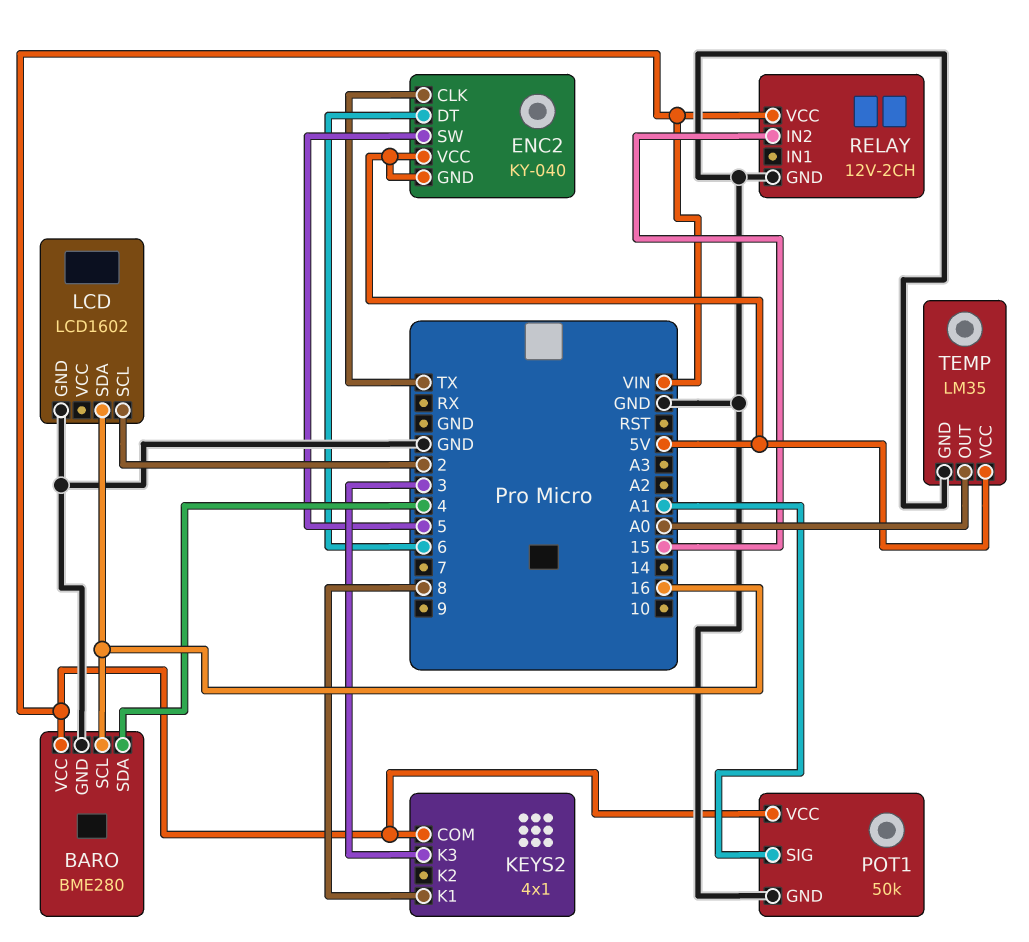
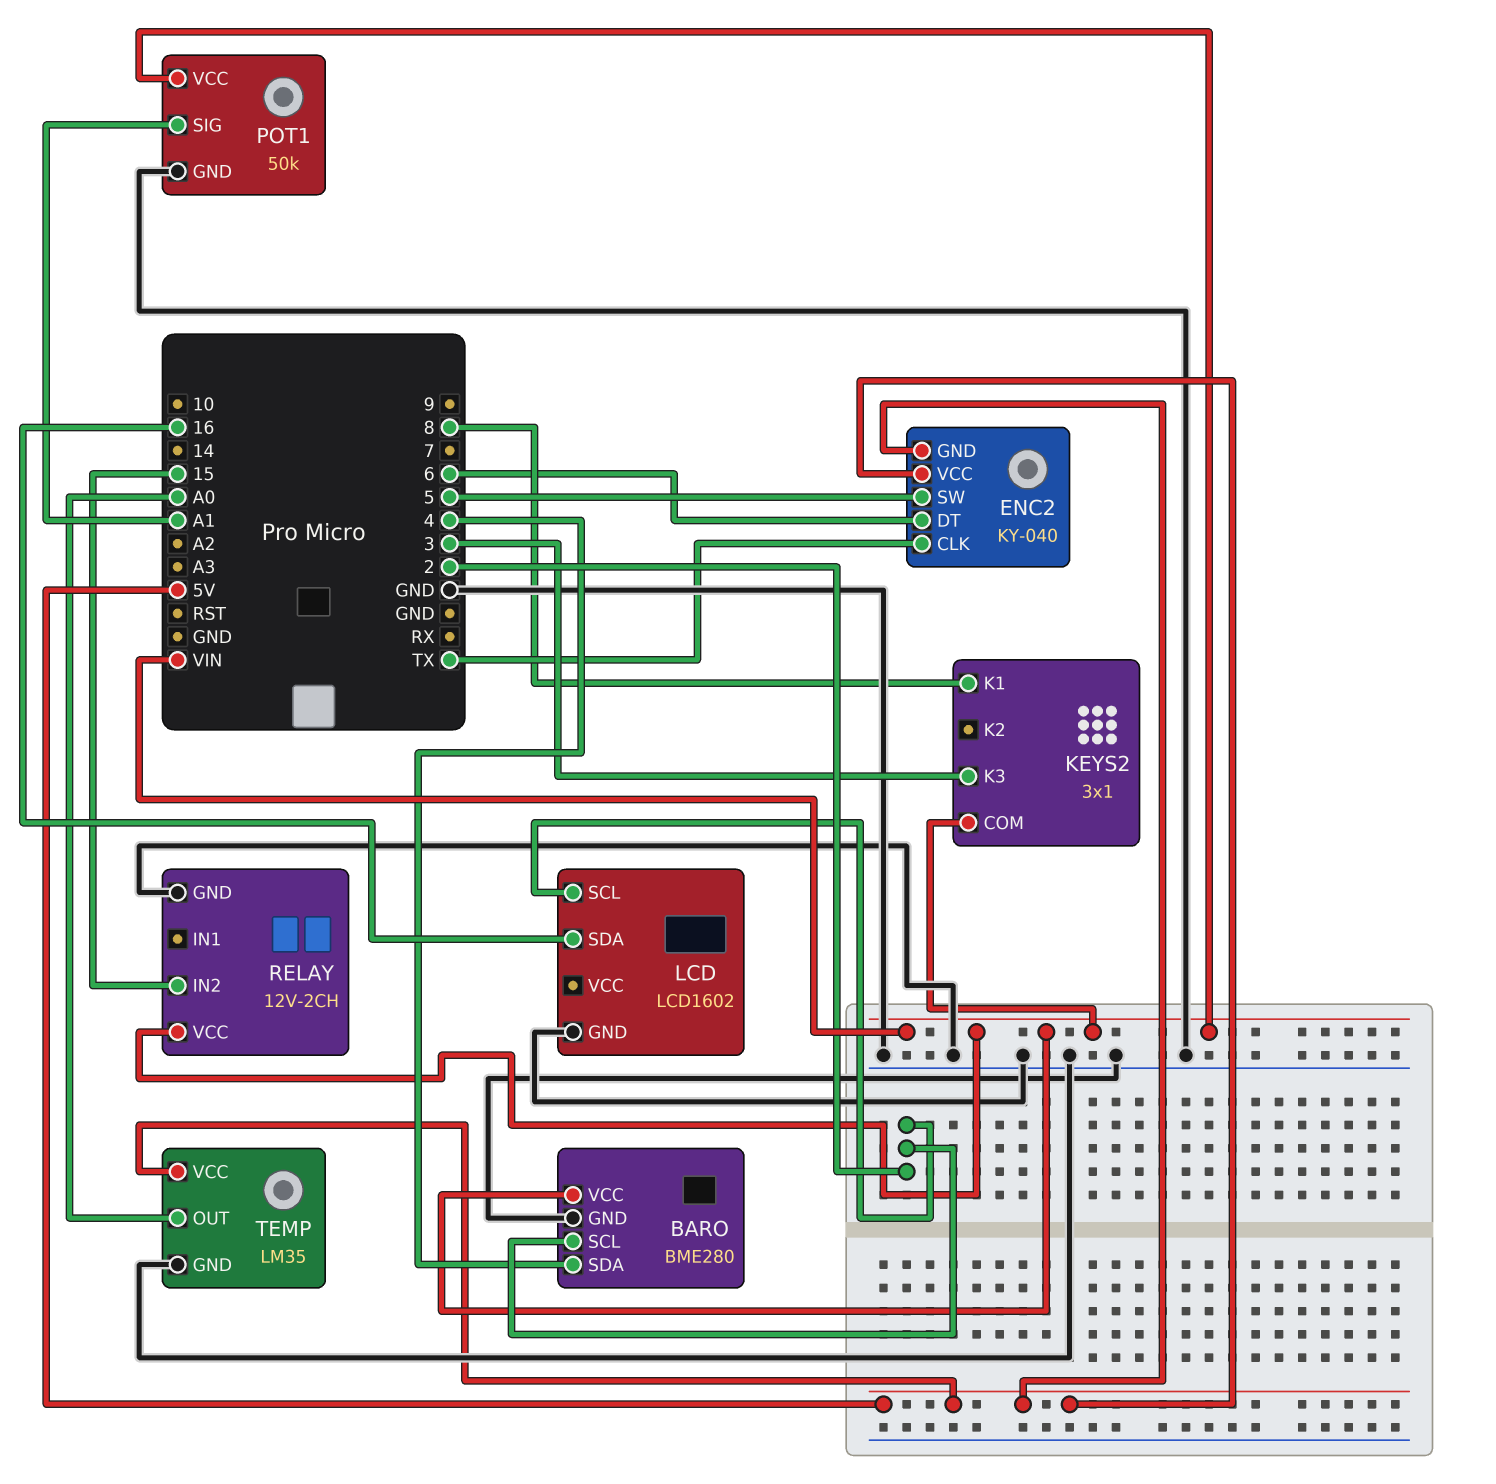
BARO pin SCL: 16 -> 2
KEYS2: 4x1 -> 3x1

